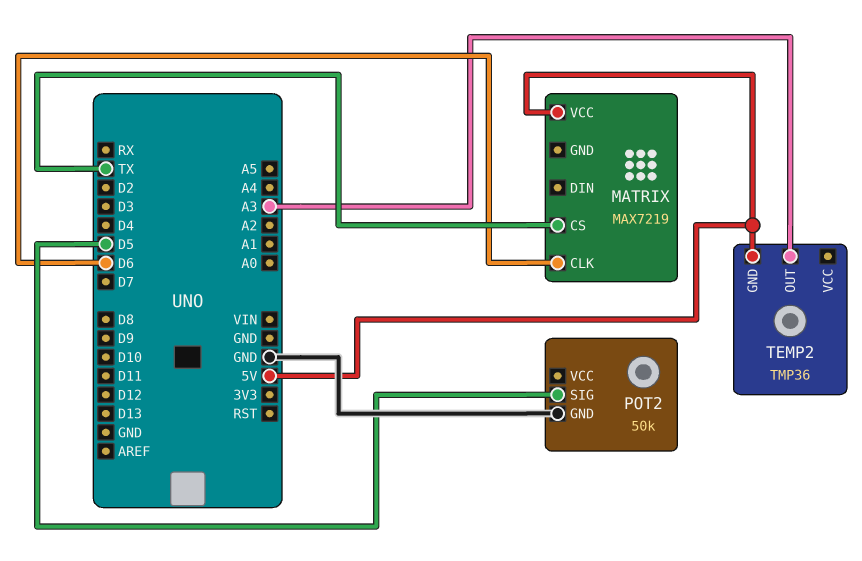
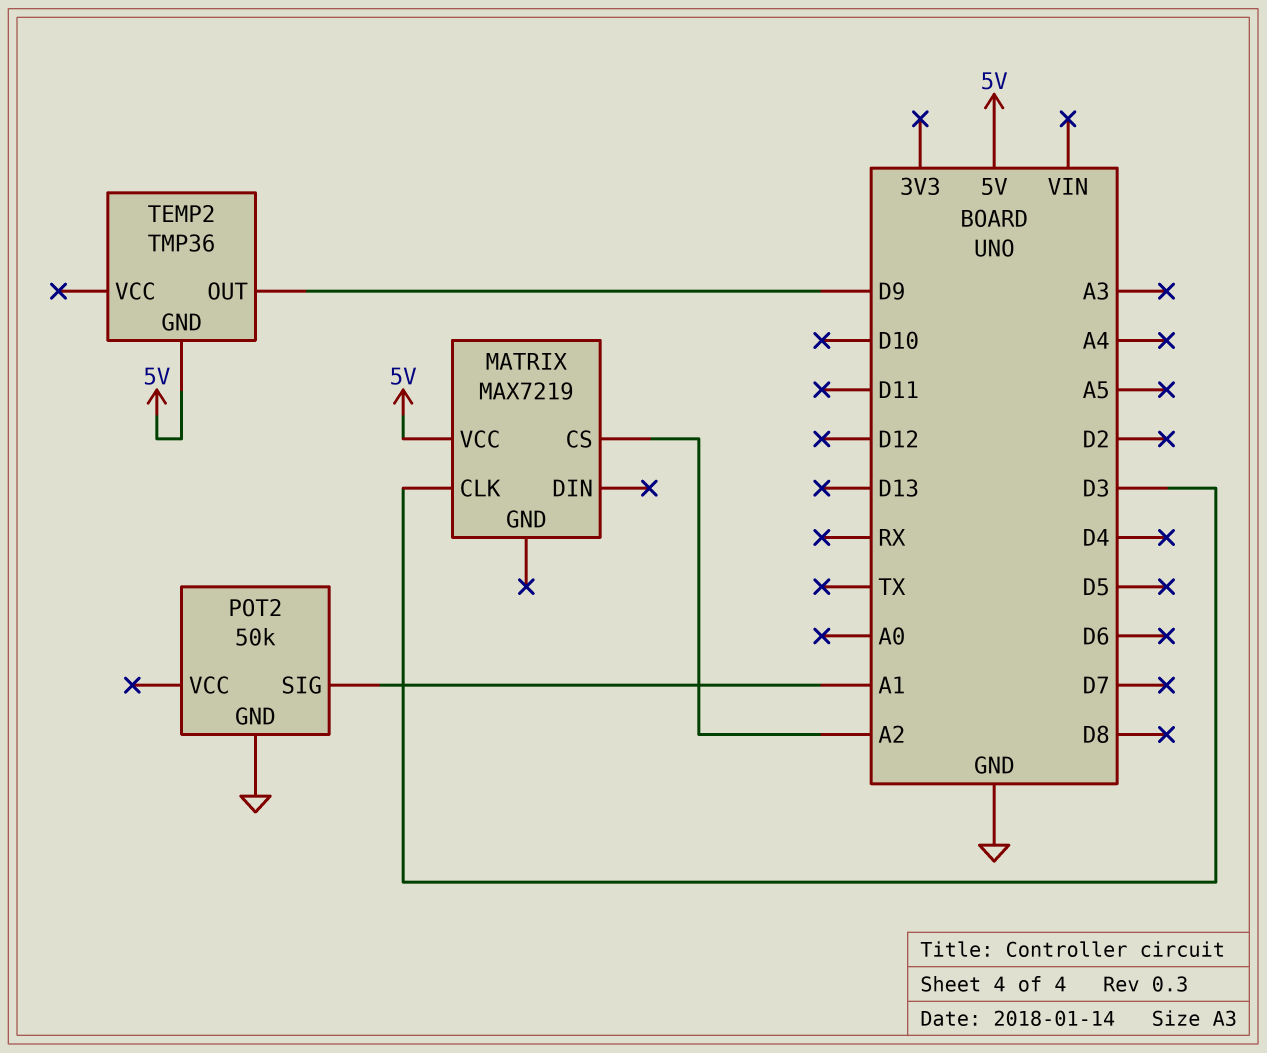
MATRIX pin CLK: D6 -> D3
MATRIX pin CS: TX -> A2
POT2 pin SIG: D5 -> A1
TEMP2 pin OUT: A3 -> D9

